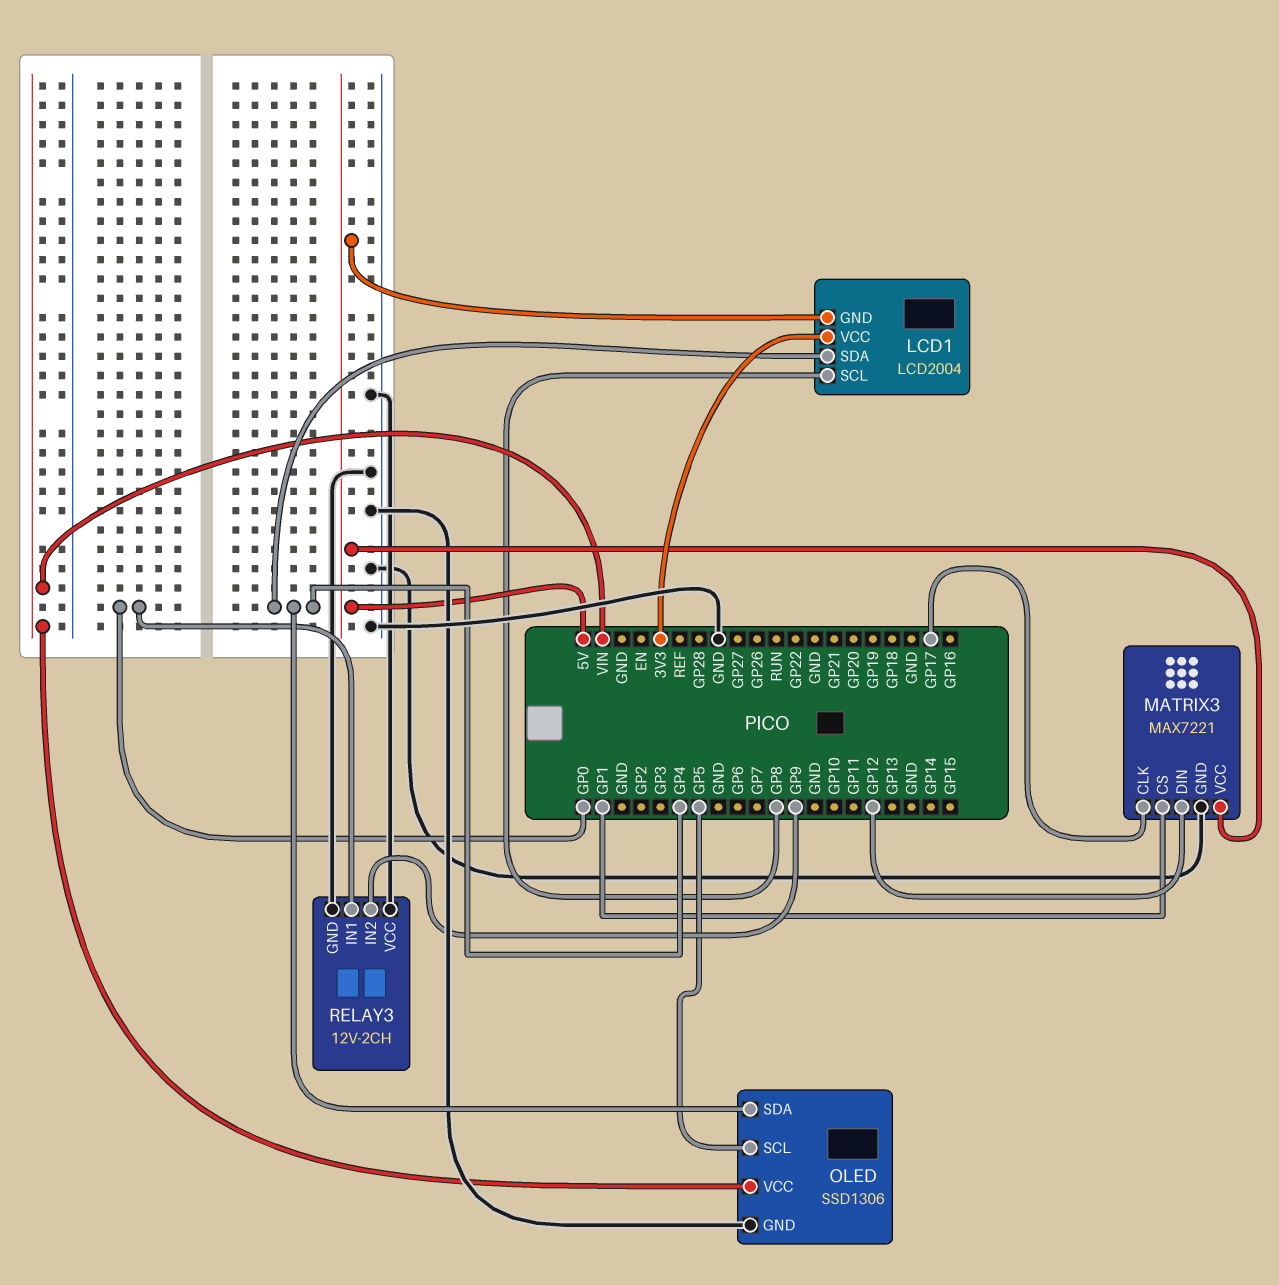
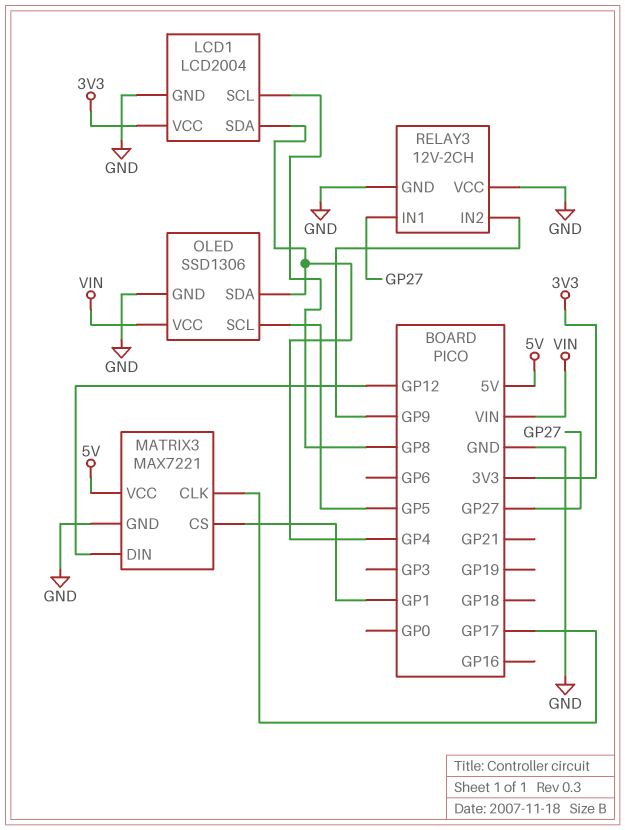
LCD1 pin GND: 5V -> GND
RELAY3 pin IN1: GP0 -> GP27

